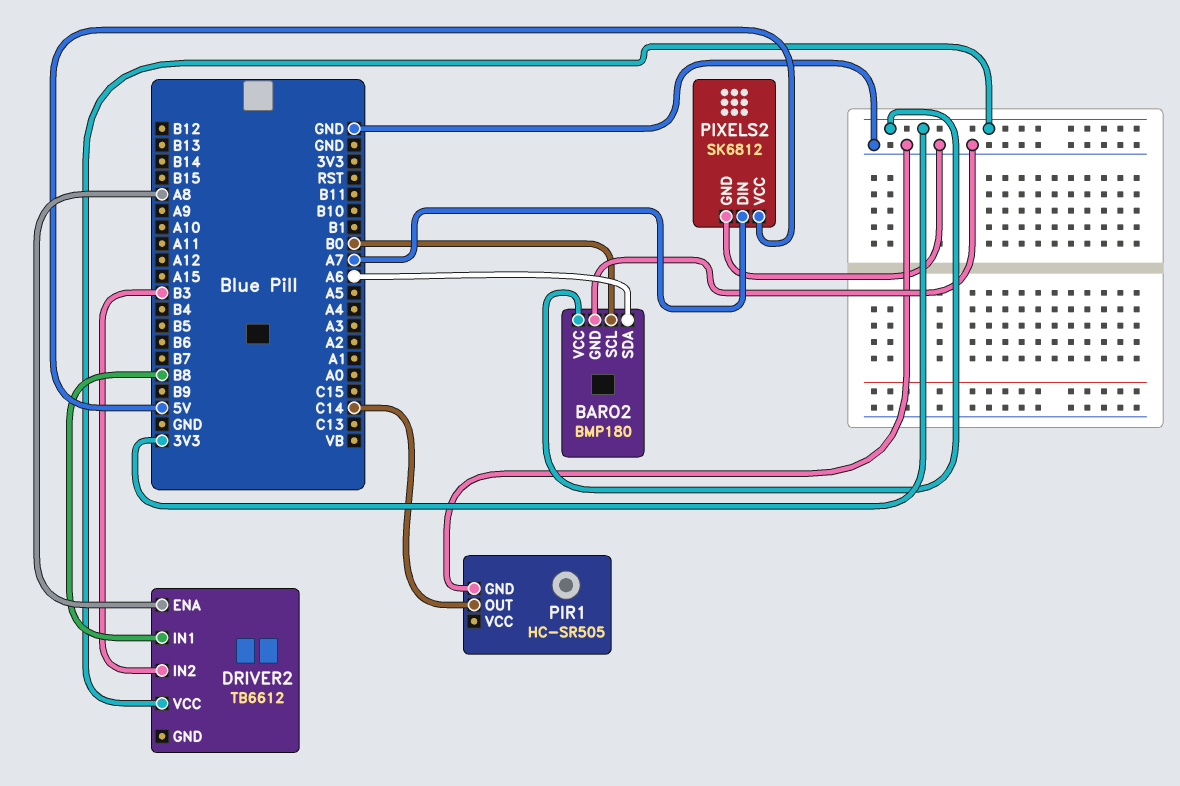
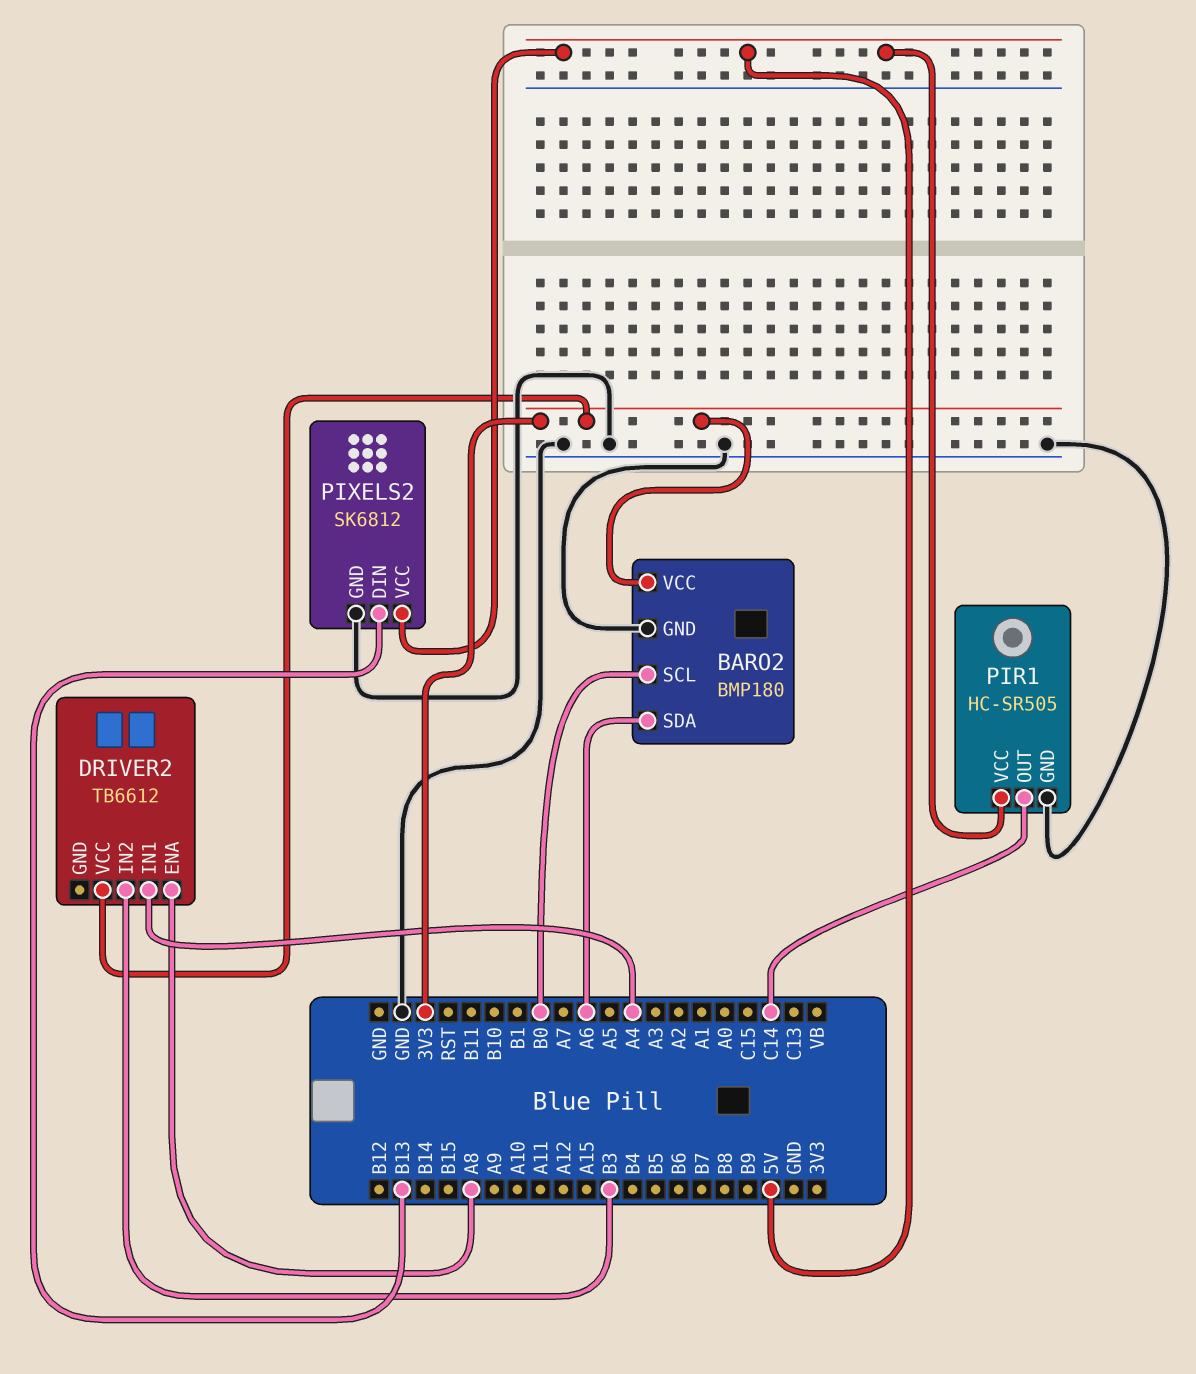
DRIVER2 pin IN1: B8 -> A4
PIR1 pin VCC: none -> 5V
PIXELS2 pin DIN: A7 -> B13

